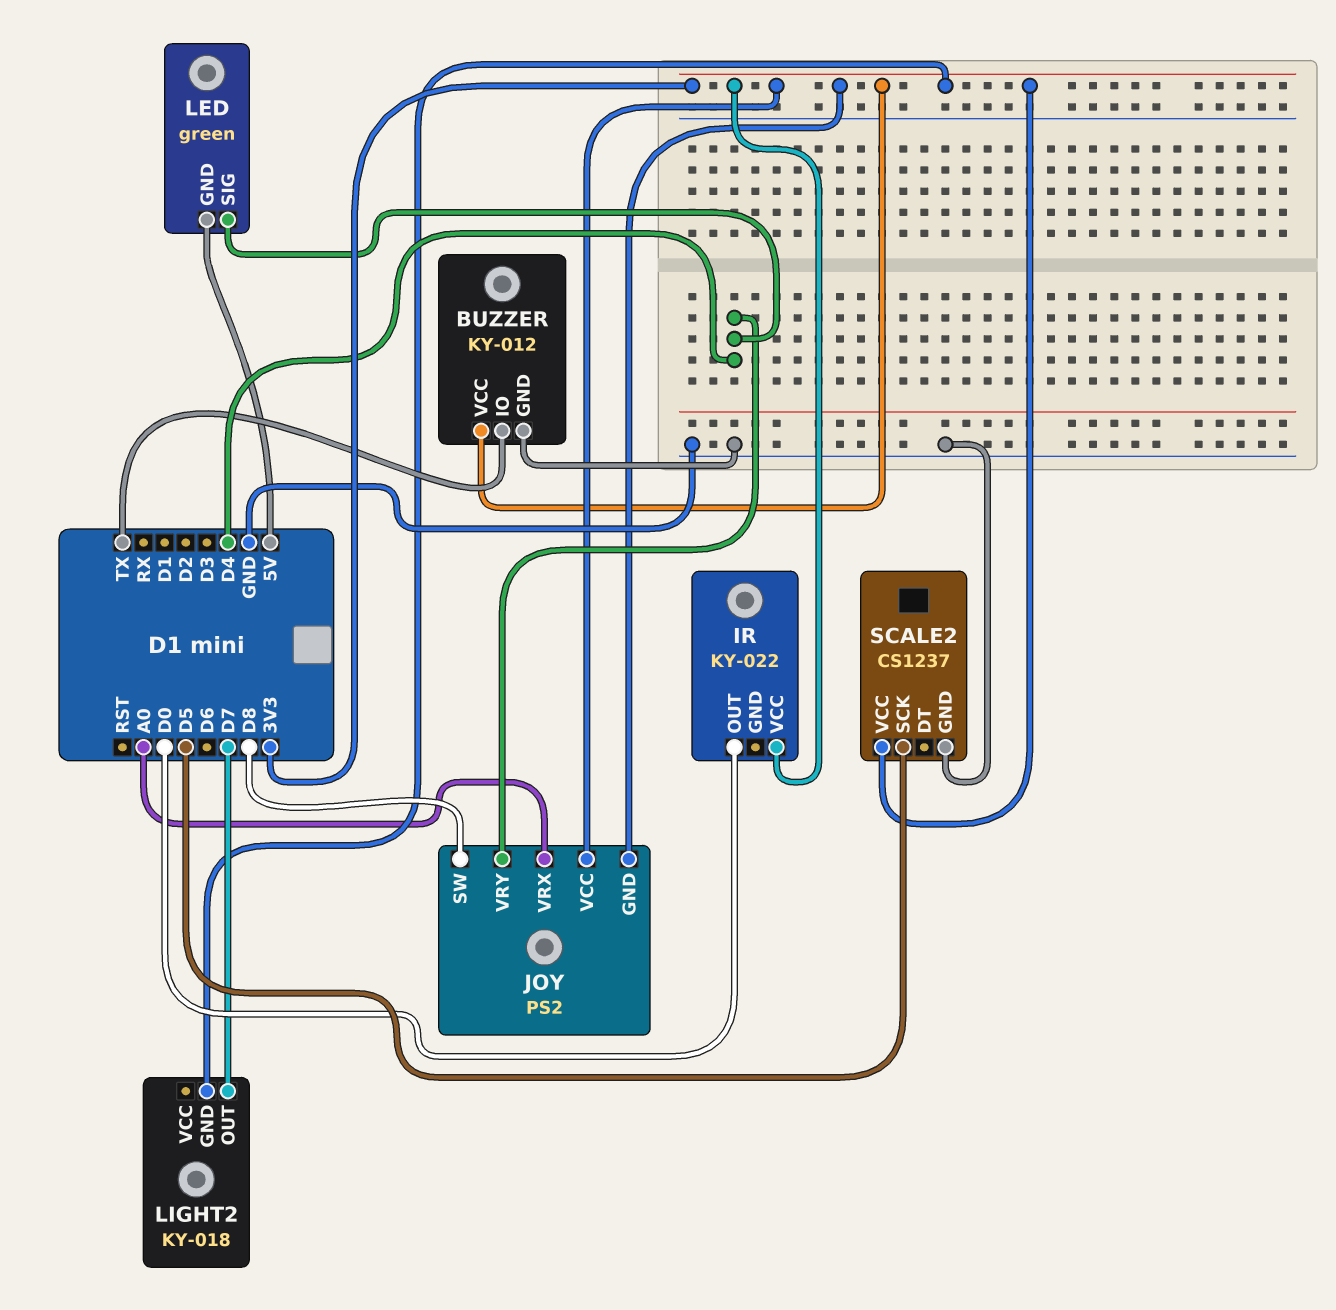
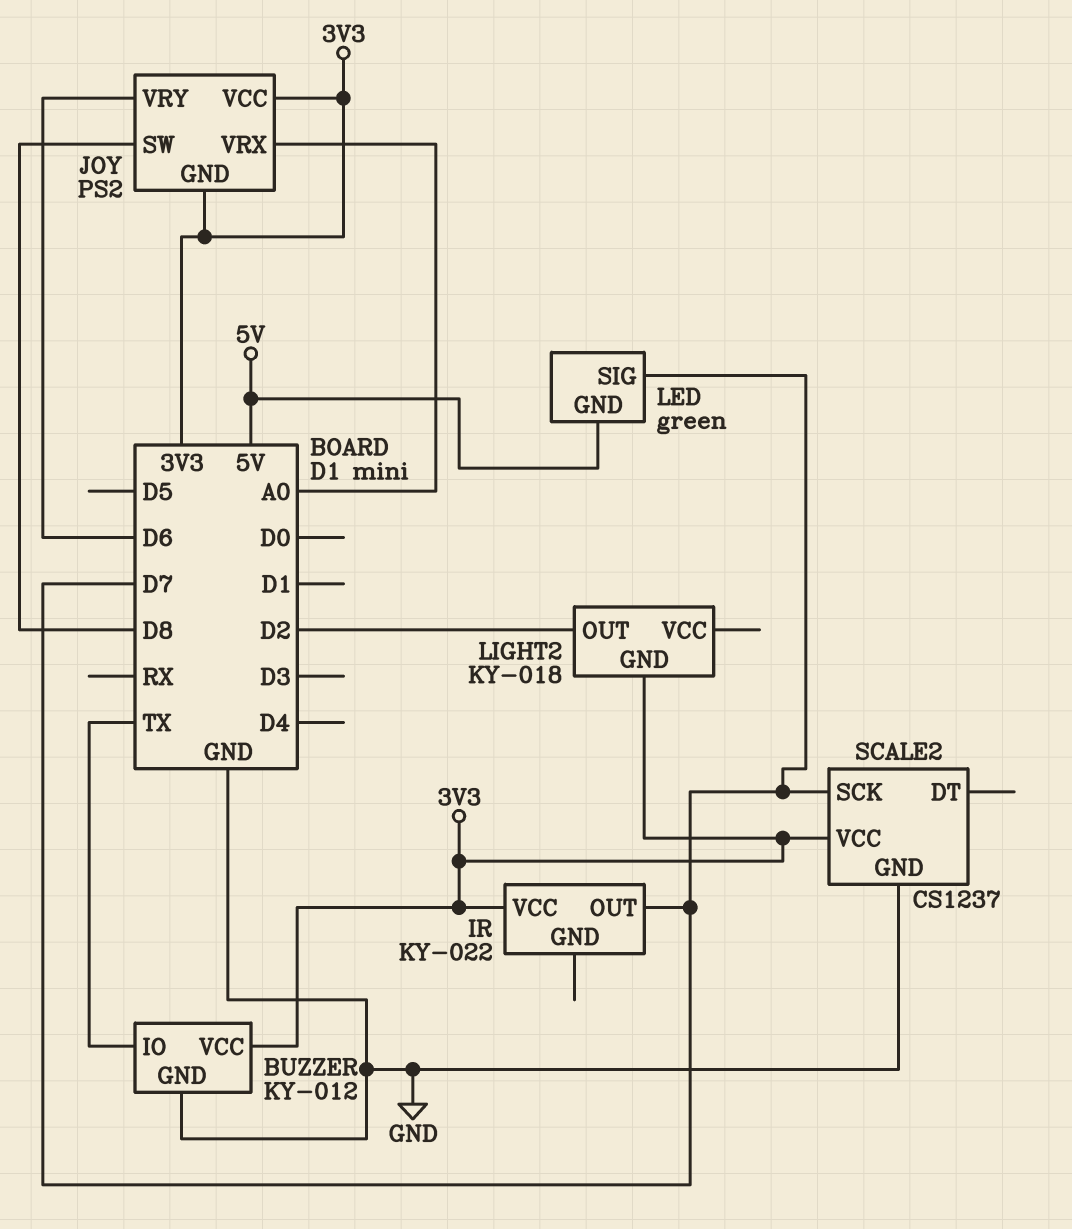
IR pin OUT: D0 -> D7
JOY pin VRY: D4 -> D6
LED pin SIG: D4 -> D7
LIGHT2 pin OUT: D7 -> D2
SCALE2 pin SCK: D5 -> D7

